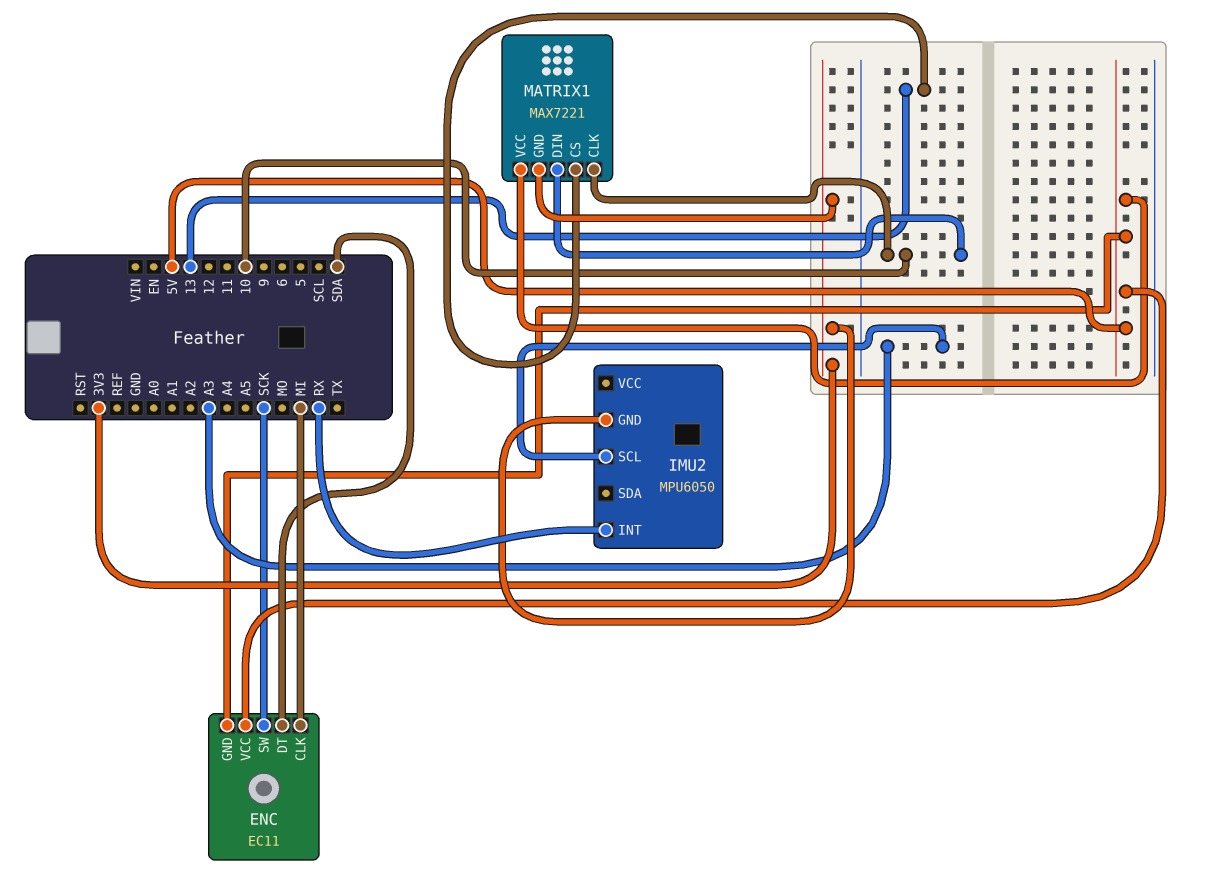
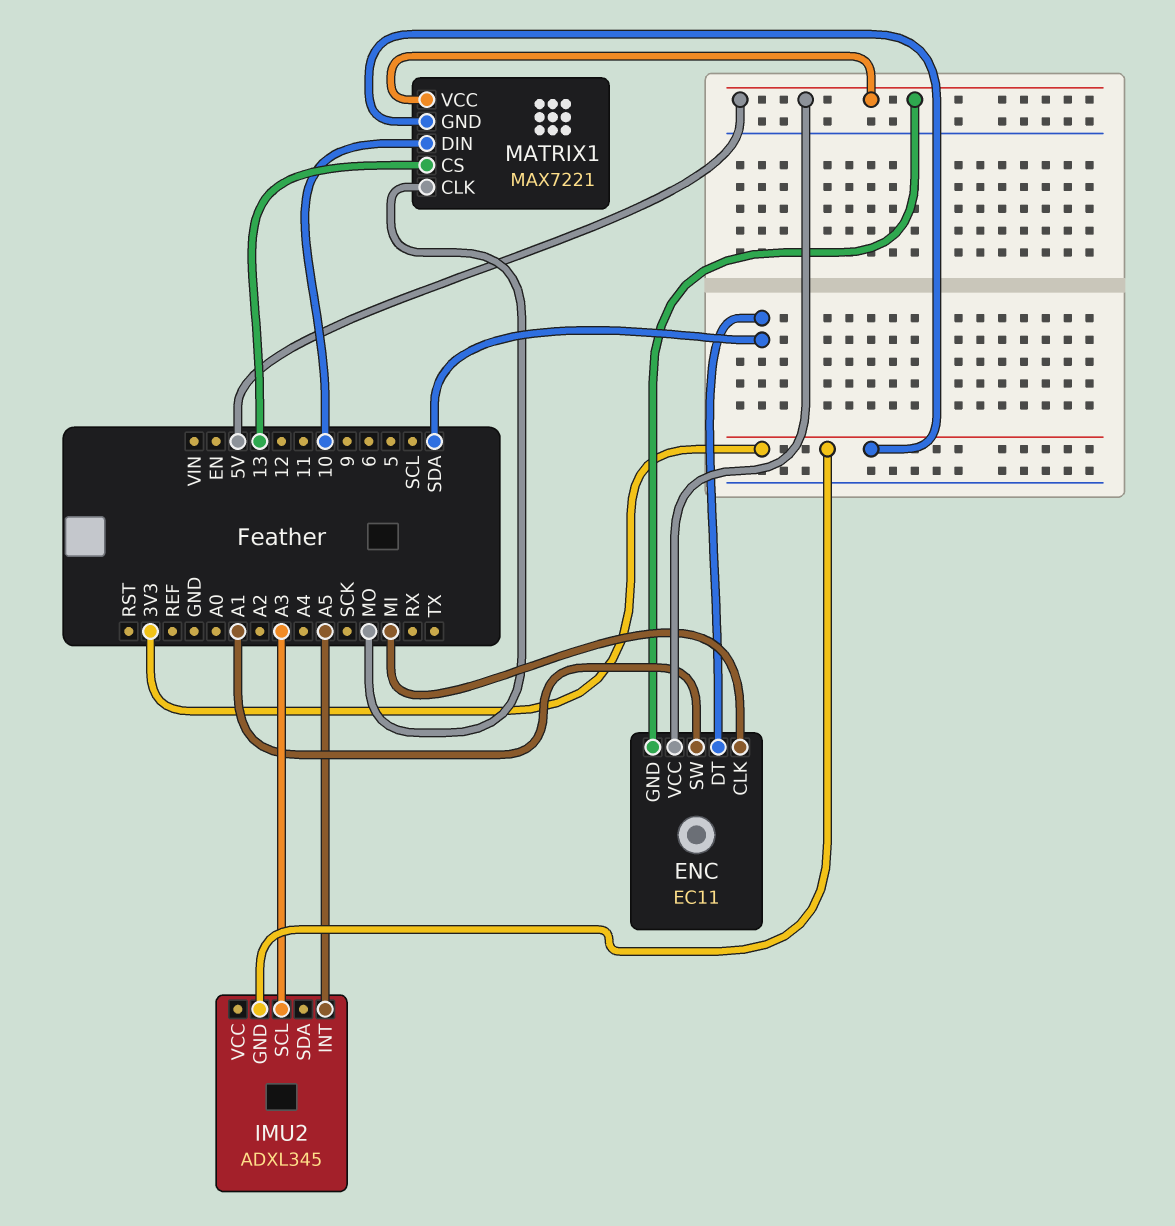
ENC pin SW: SCK -> A1
IMU2: MPU6050 -> ADXL345
IMU2 pin INT: RX -> A5
MATRIX1 pin CLK: 10 -> MO

